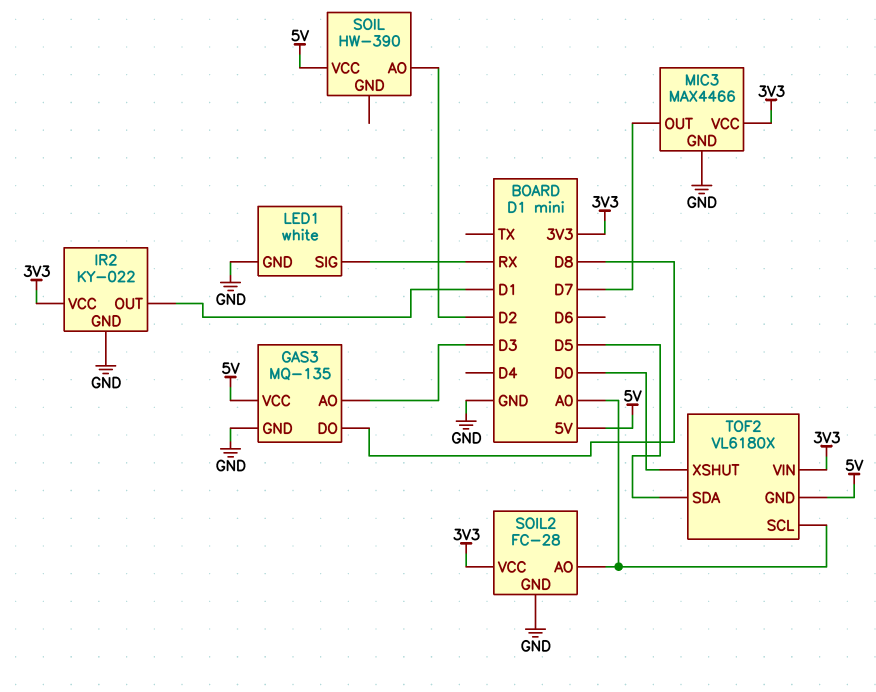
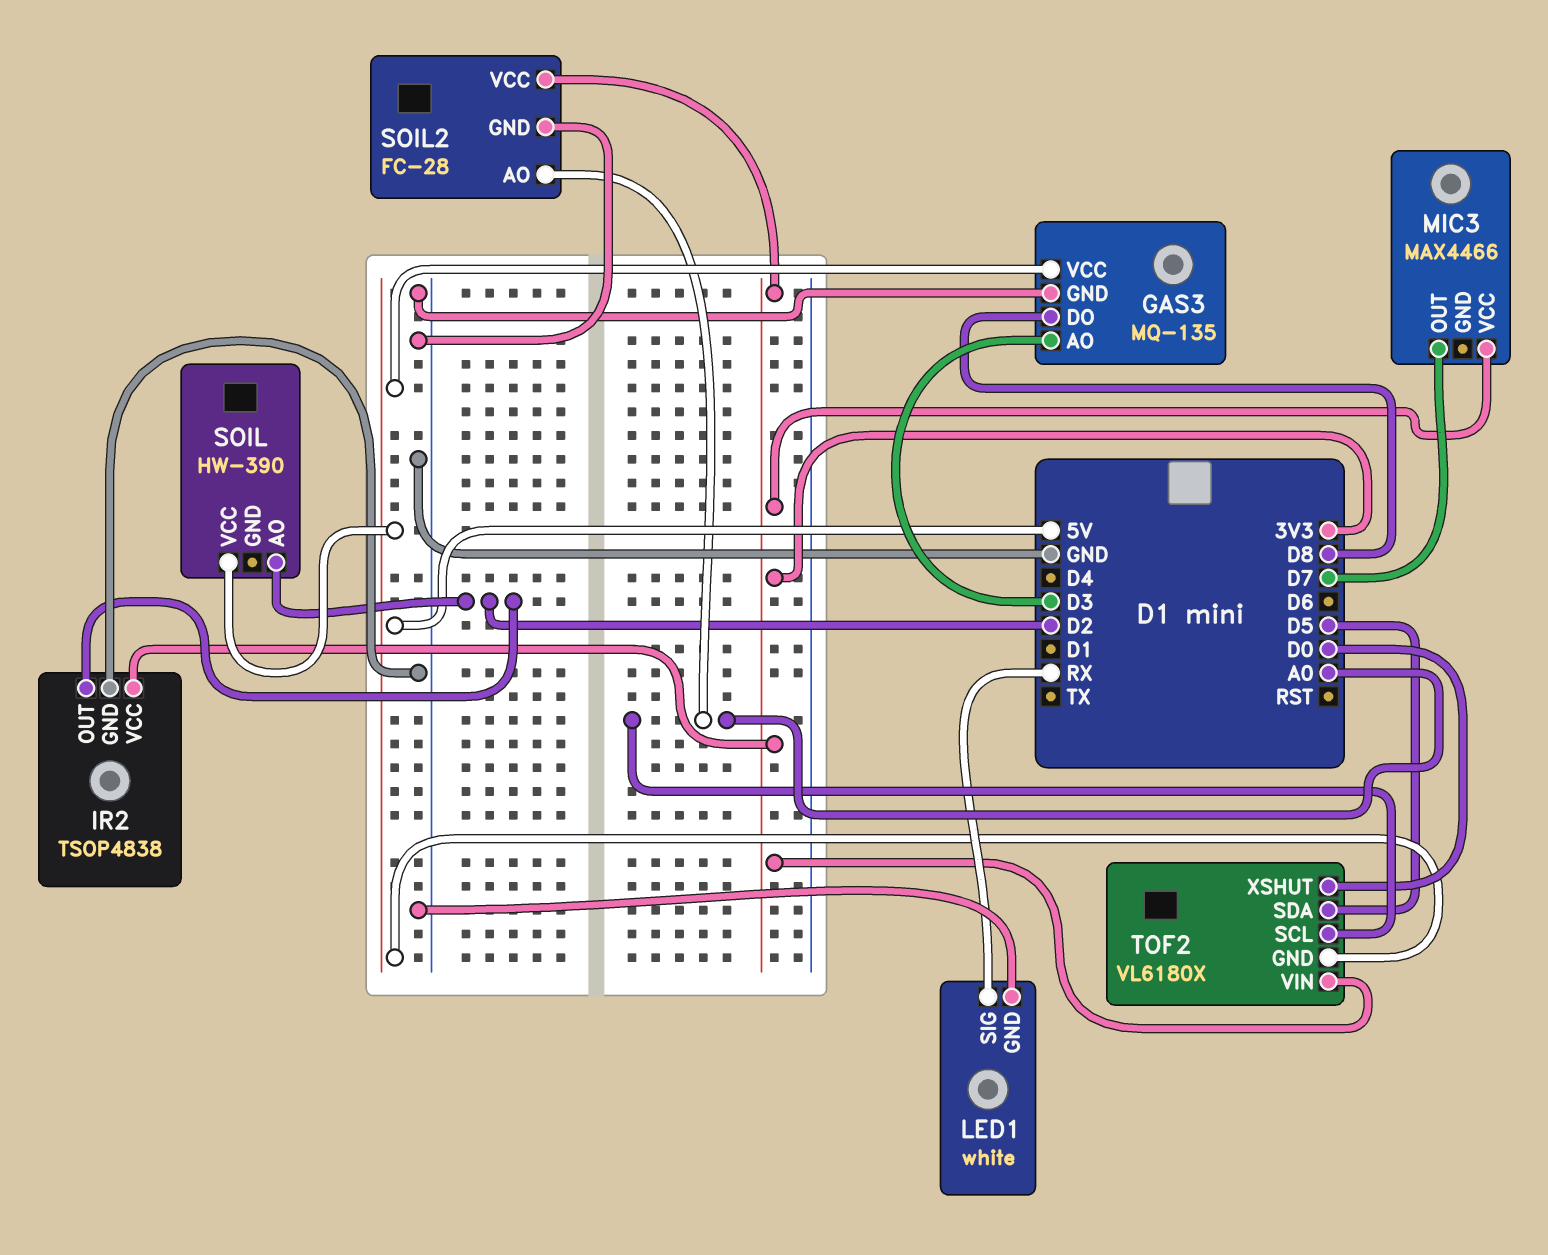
IR2: KY-022 -> TSOP4838
IR2 pin OUT: D1 -> D2
MIC3 pin GND: GND -> none

